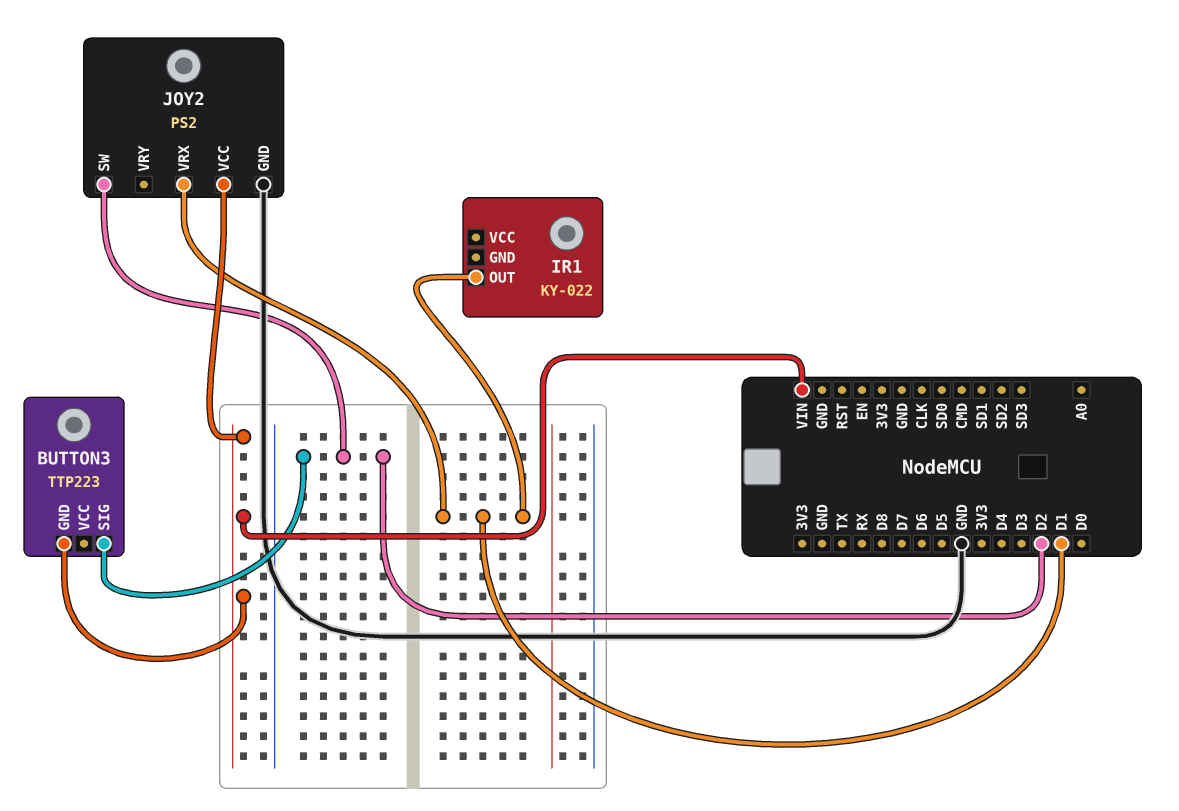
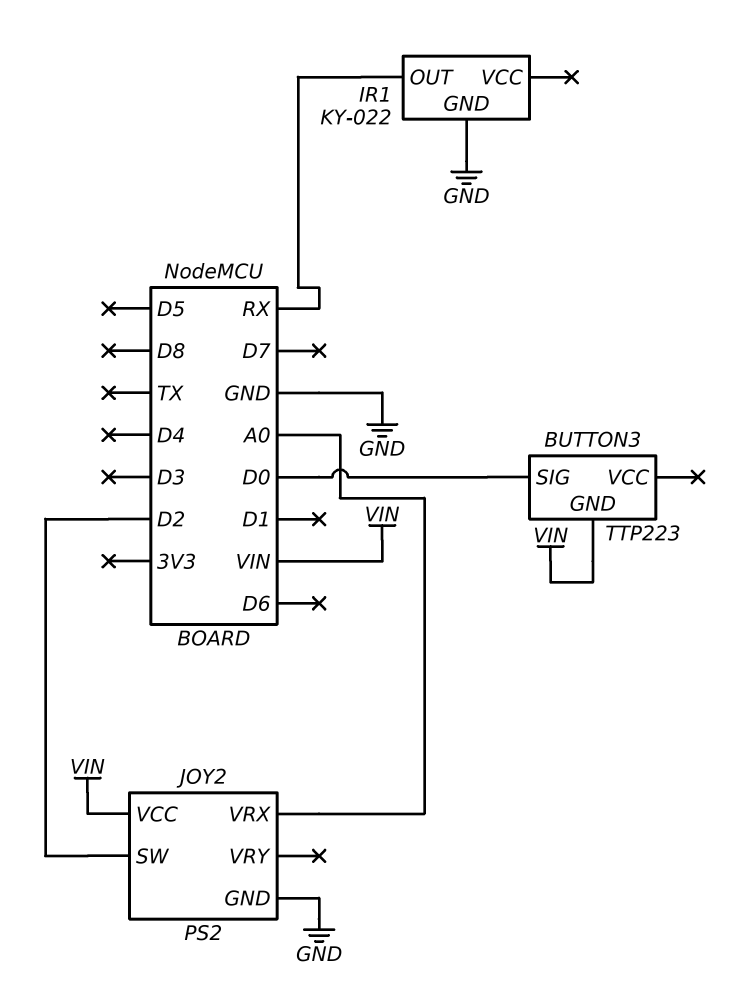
BUTTON3 pin SIG: D2 -> D0
IR1 pin GND: none -> GND
IR1 pin OUT: D1 -> RX
JOY2 pin VRX: D1 -> A0

